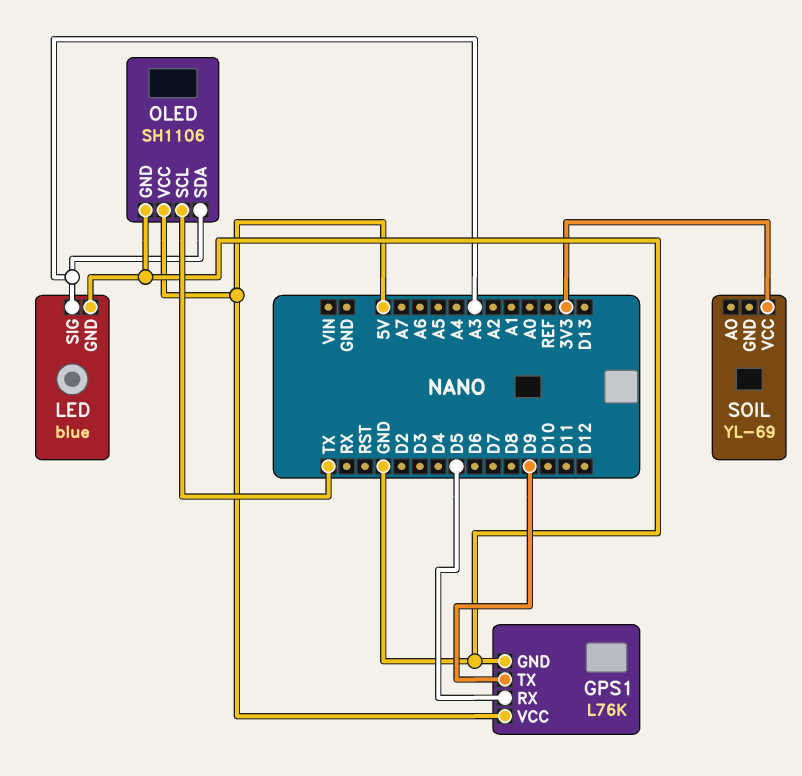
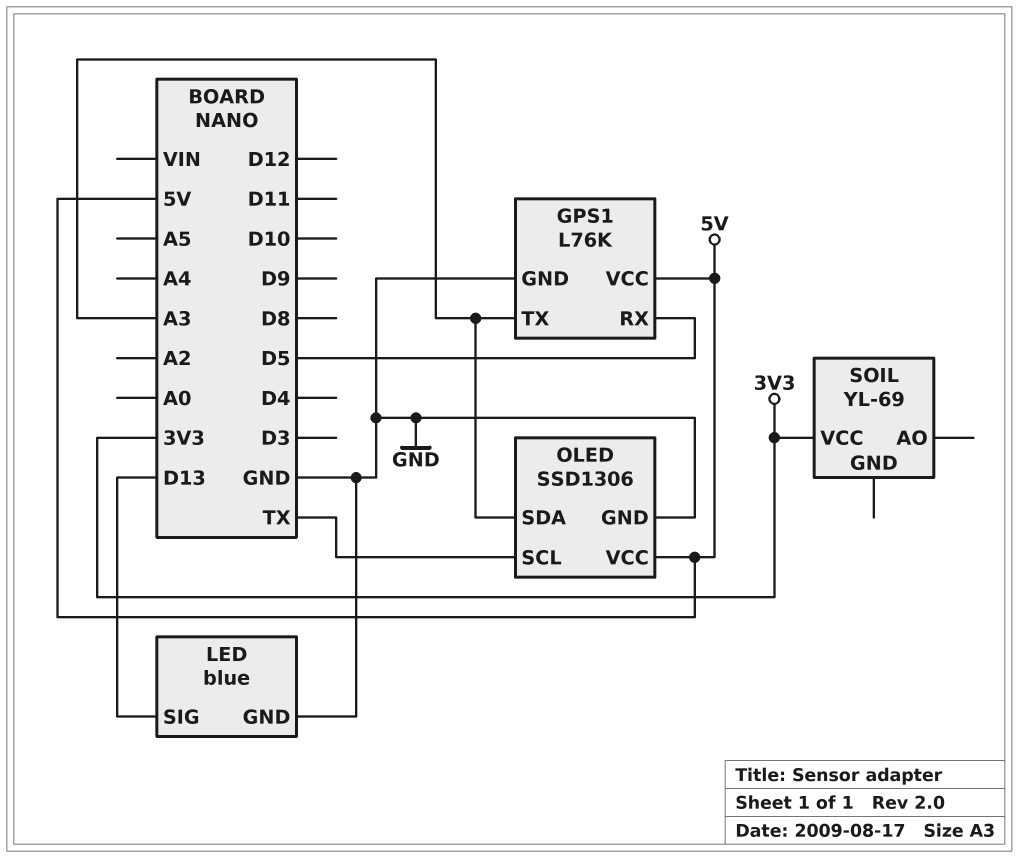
GPS1 pin TX: D9 -> A3
LED pin SIG: A3 -> D13
OLED: SH1106 -> SSD1306

